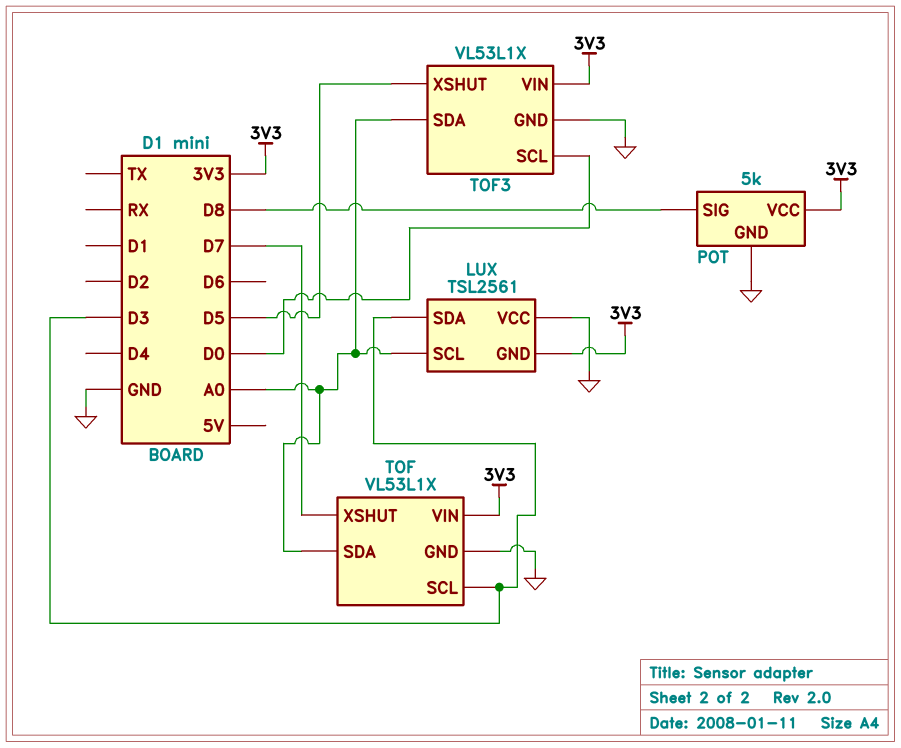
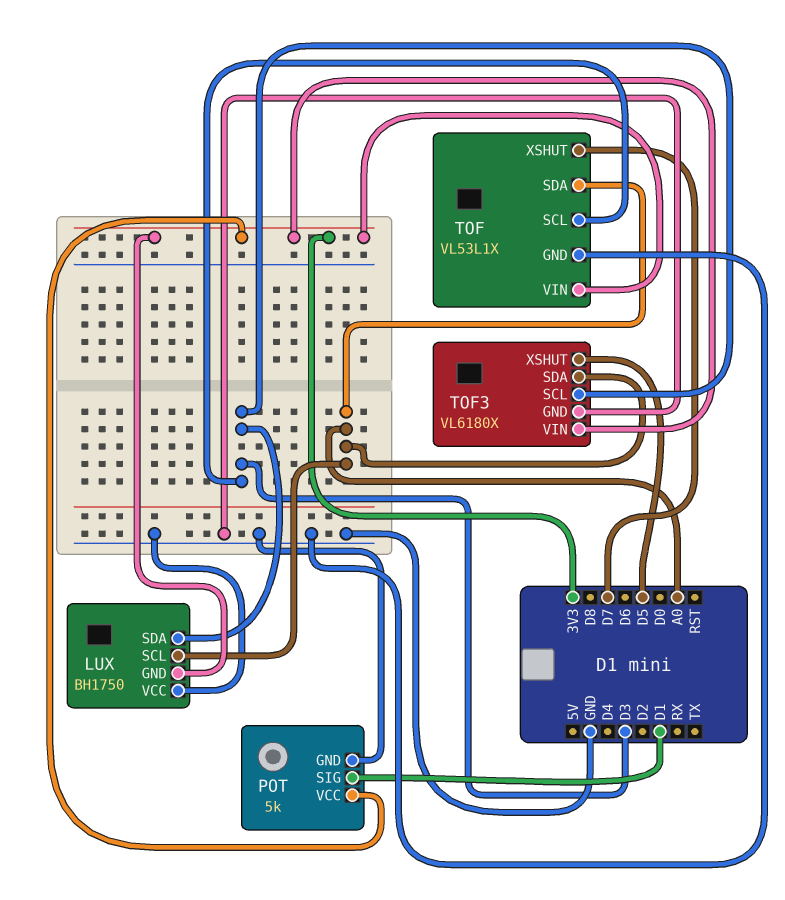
LUX: TSL2561 -> BH1750
POT pin SIG: D8 -> D1
TOF3: VL53L1X -> VL6180X
TOF3 pin SCL: D0 -> D3

